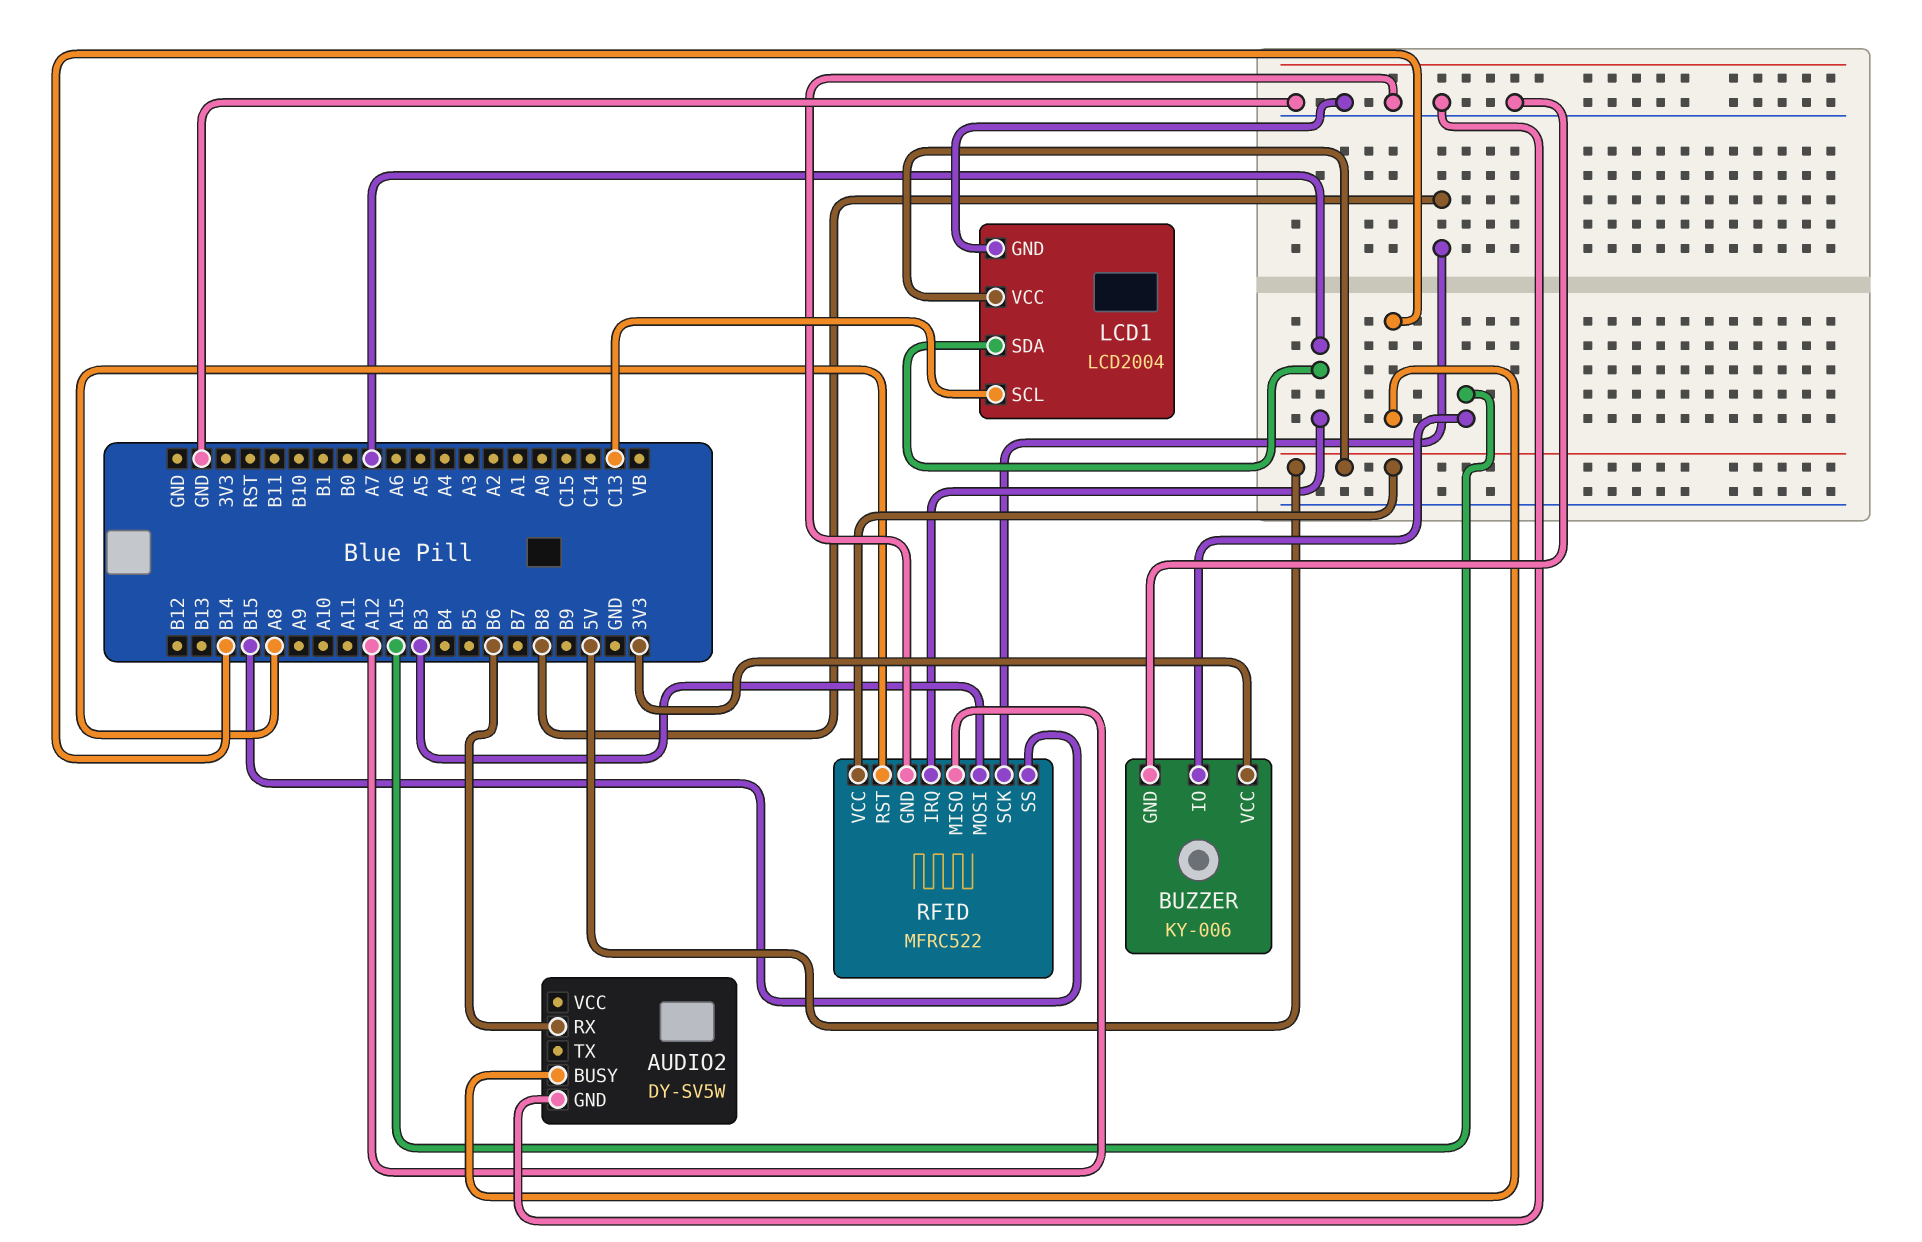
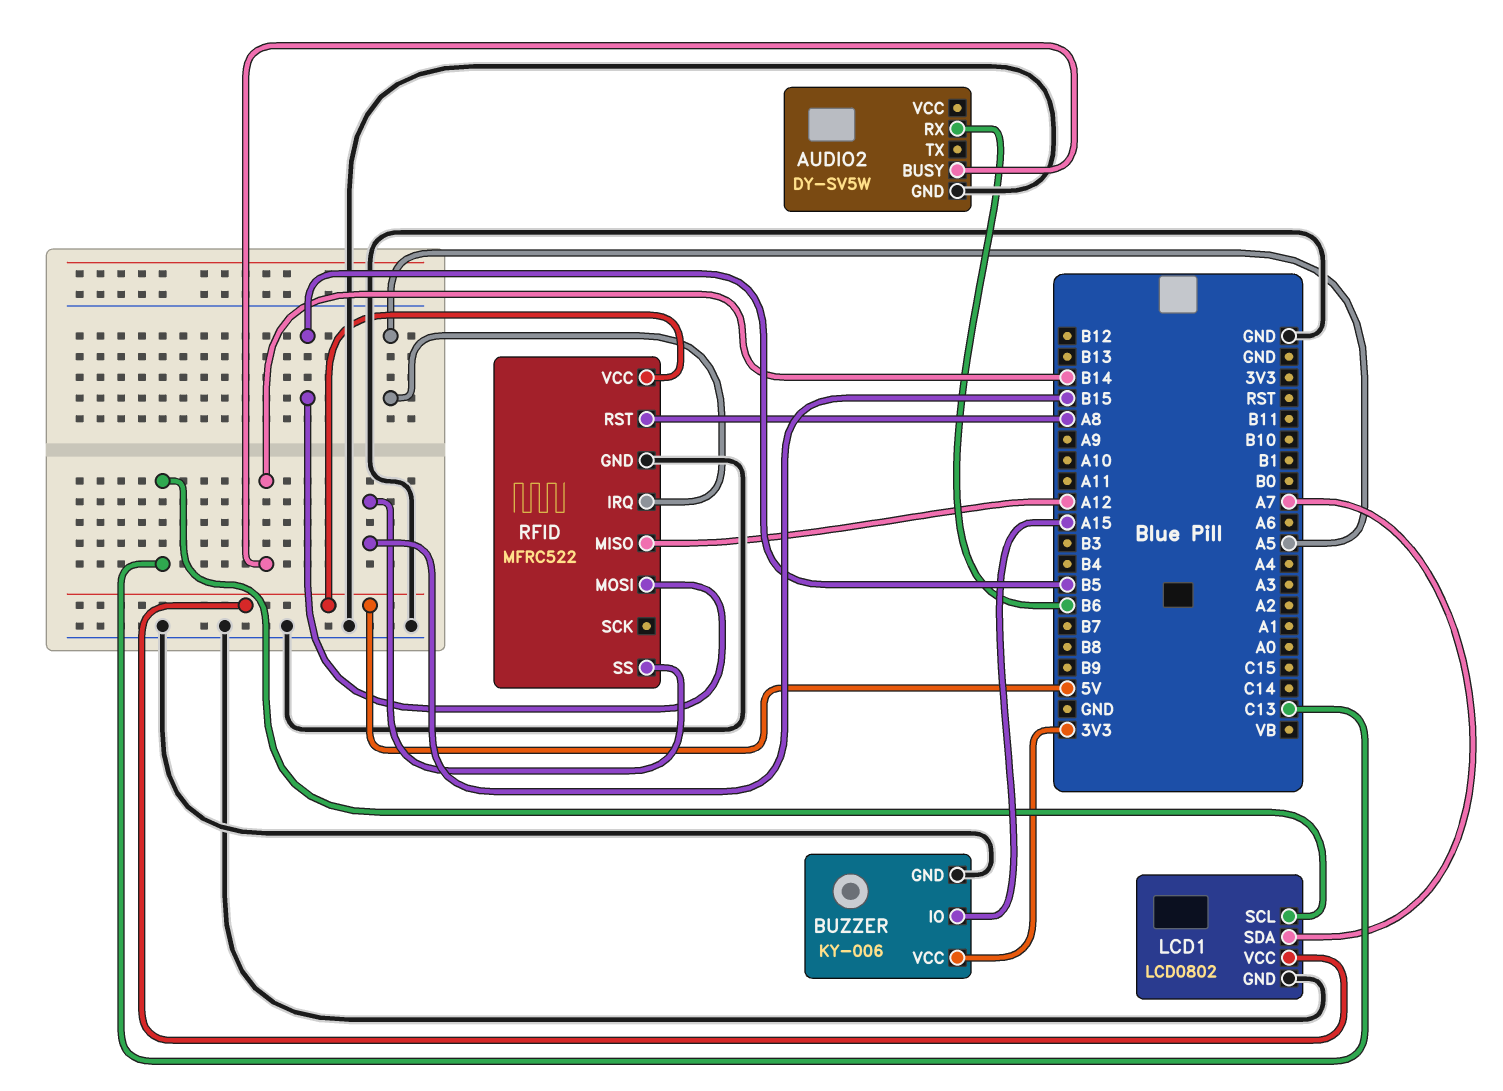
LCD1: LCD2004 -> LCD0802
RFID pin IRQ: A7 -> A5
RFID pin MOSI: B3 -> B5
RFID pin SCK: B8 -> none

